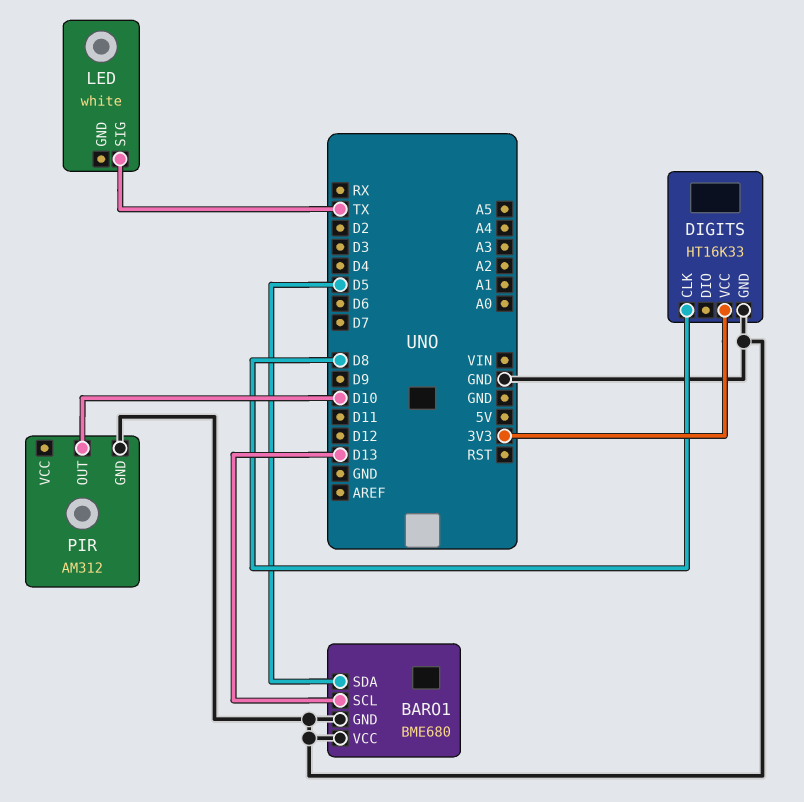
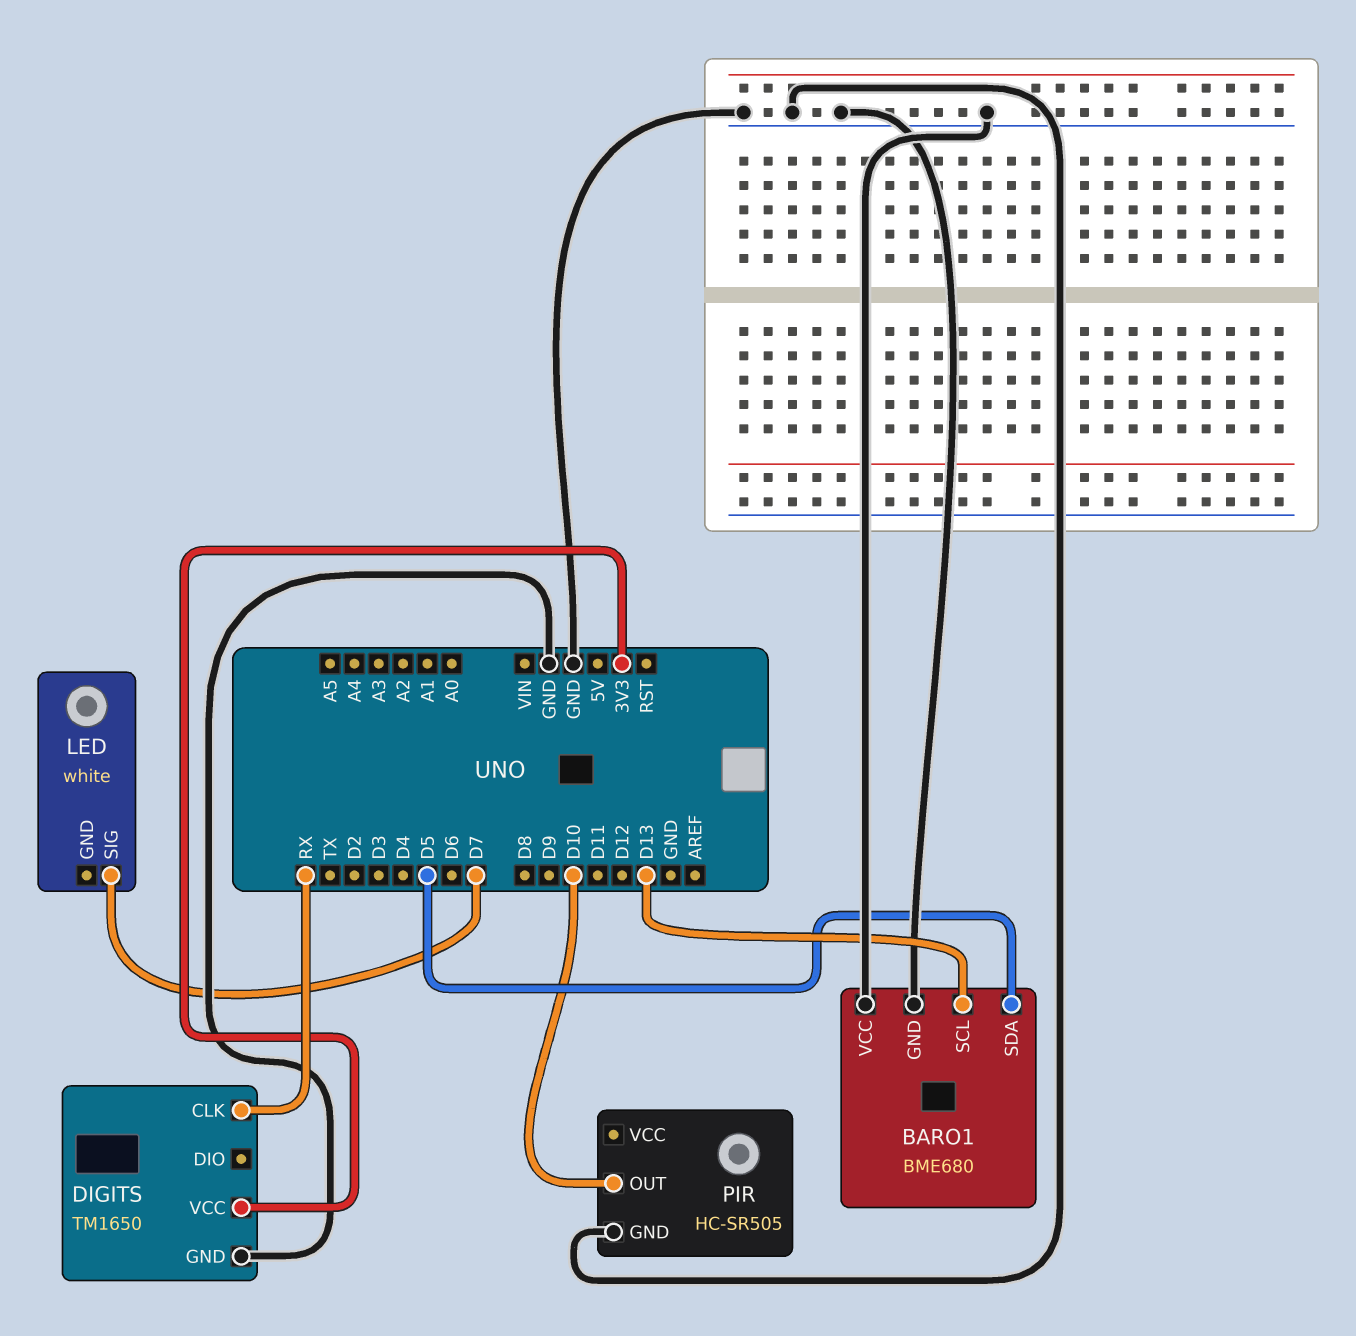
DIGITS: HT16K33 -> TM1650
DIGITS pin CLK: D8 -> RX
LED pin SIG: TX -> D7
PIR: AM312 -> HC-SR505

